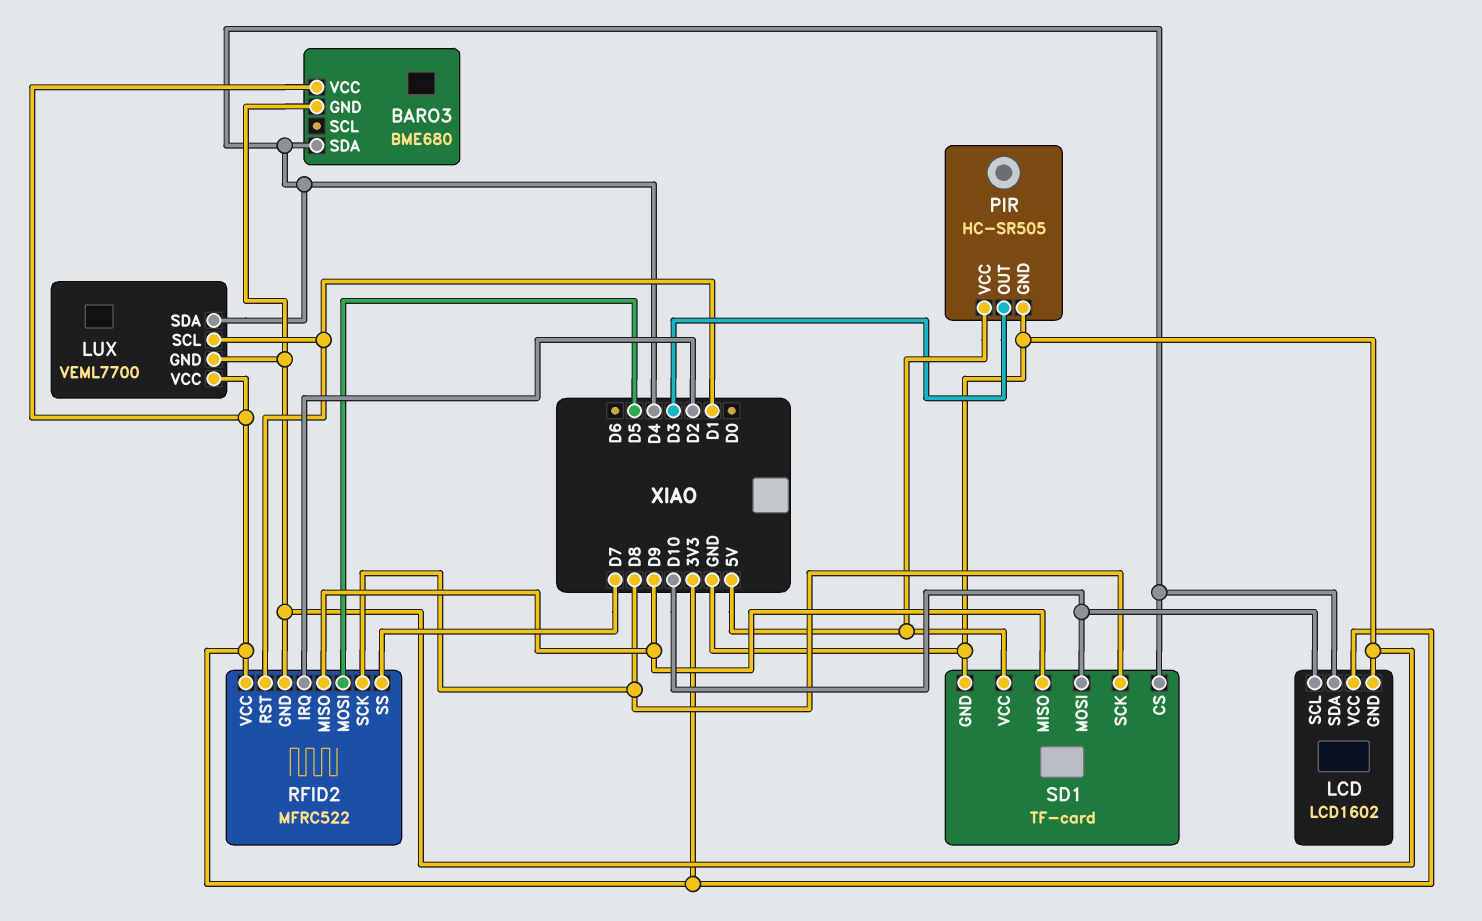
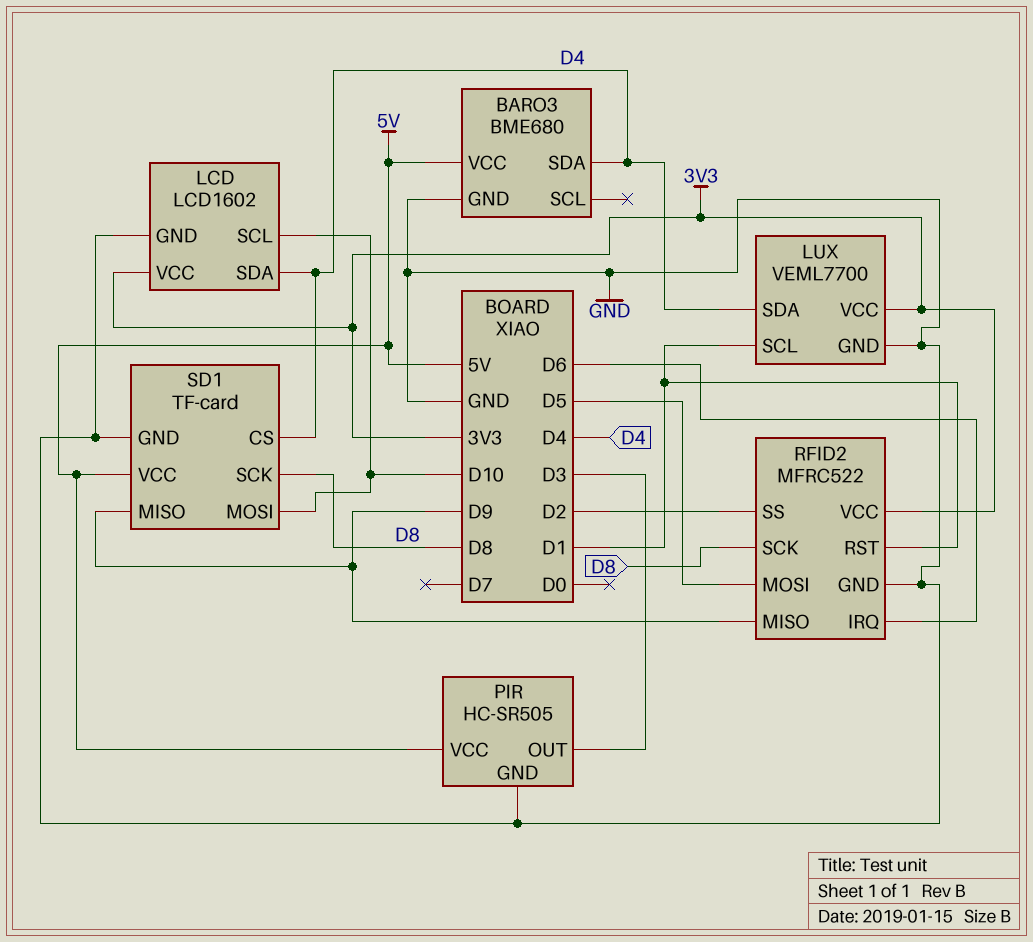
BARO3 pin VCC: 3V3 -> 5V
RFID2 pin IRQ: D2 -> D6
RFID2 pin SS: D7 -> D2

